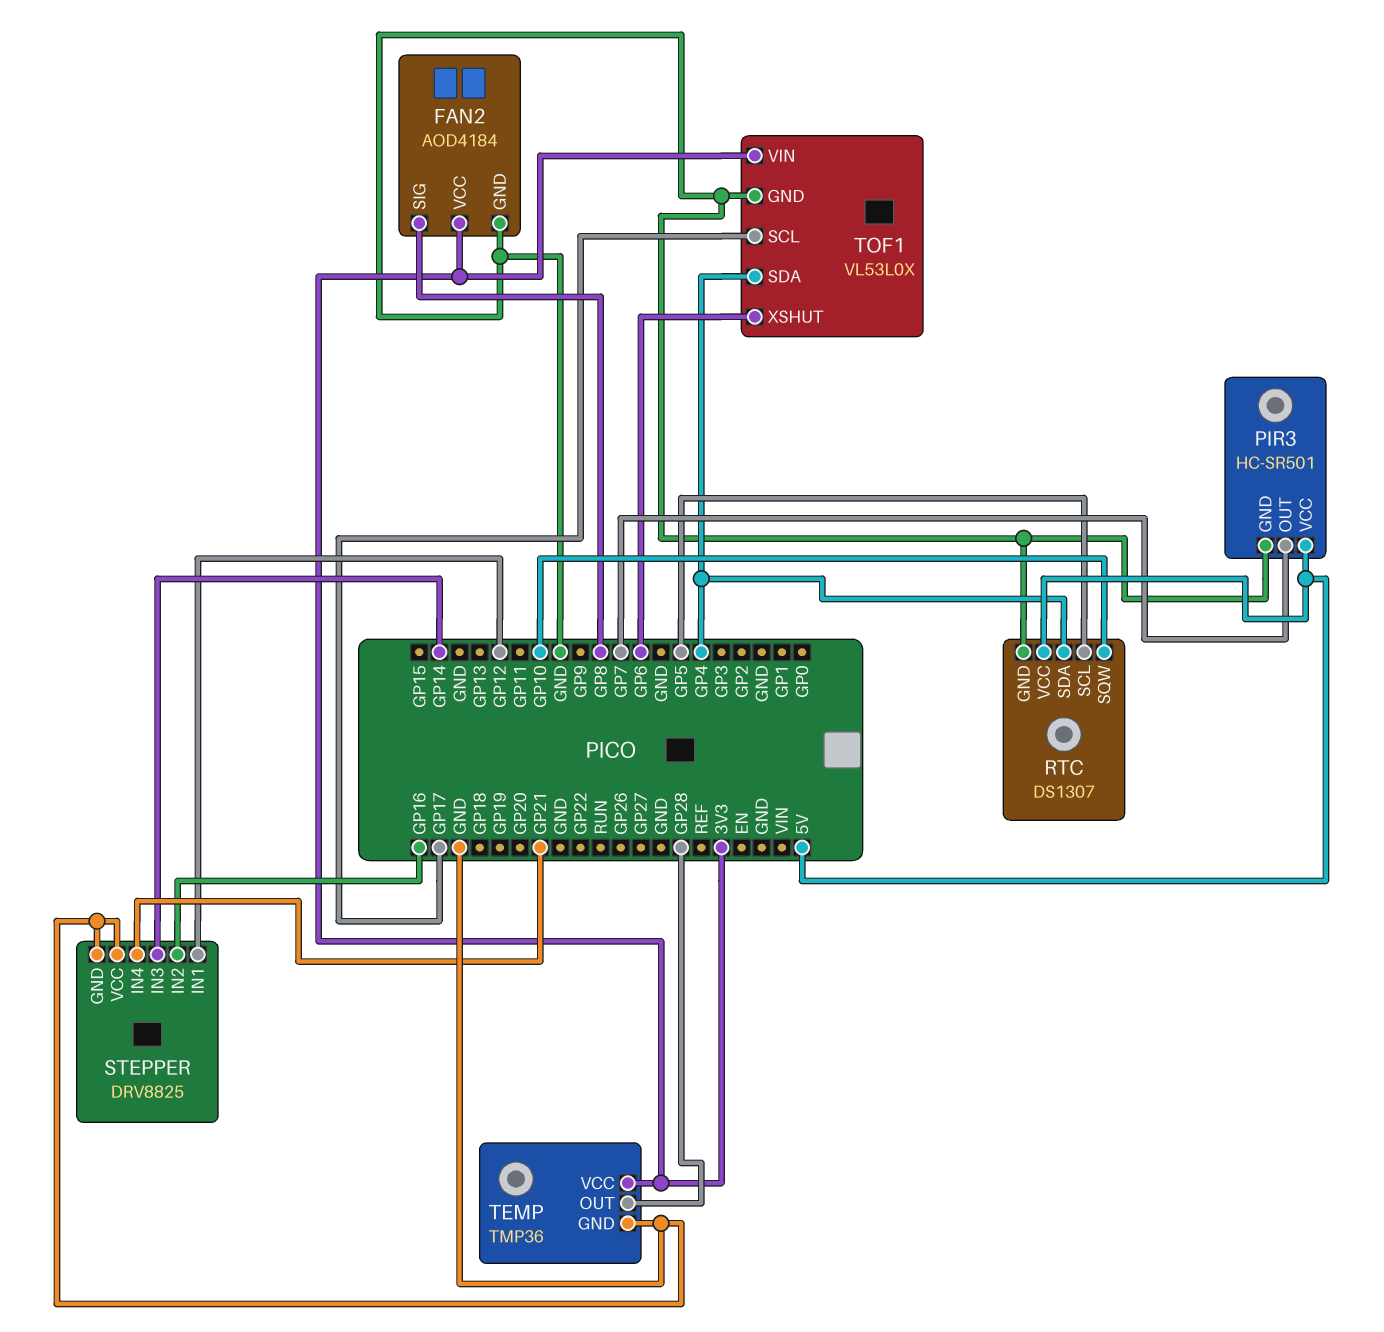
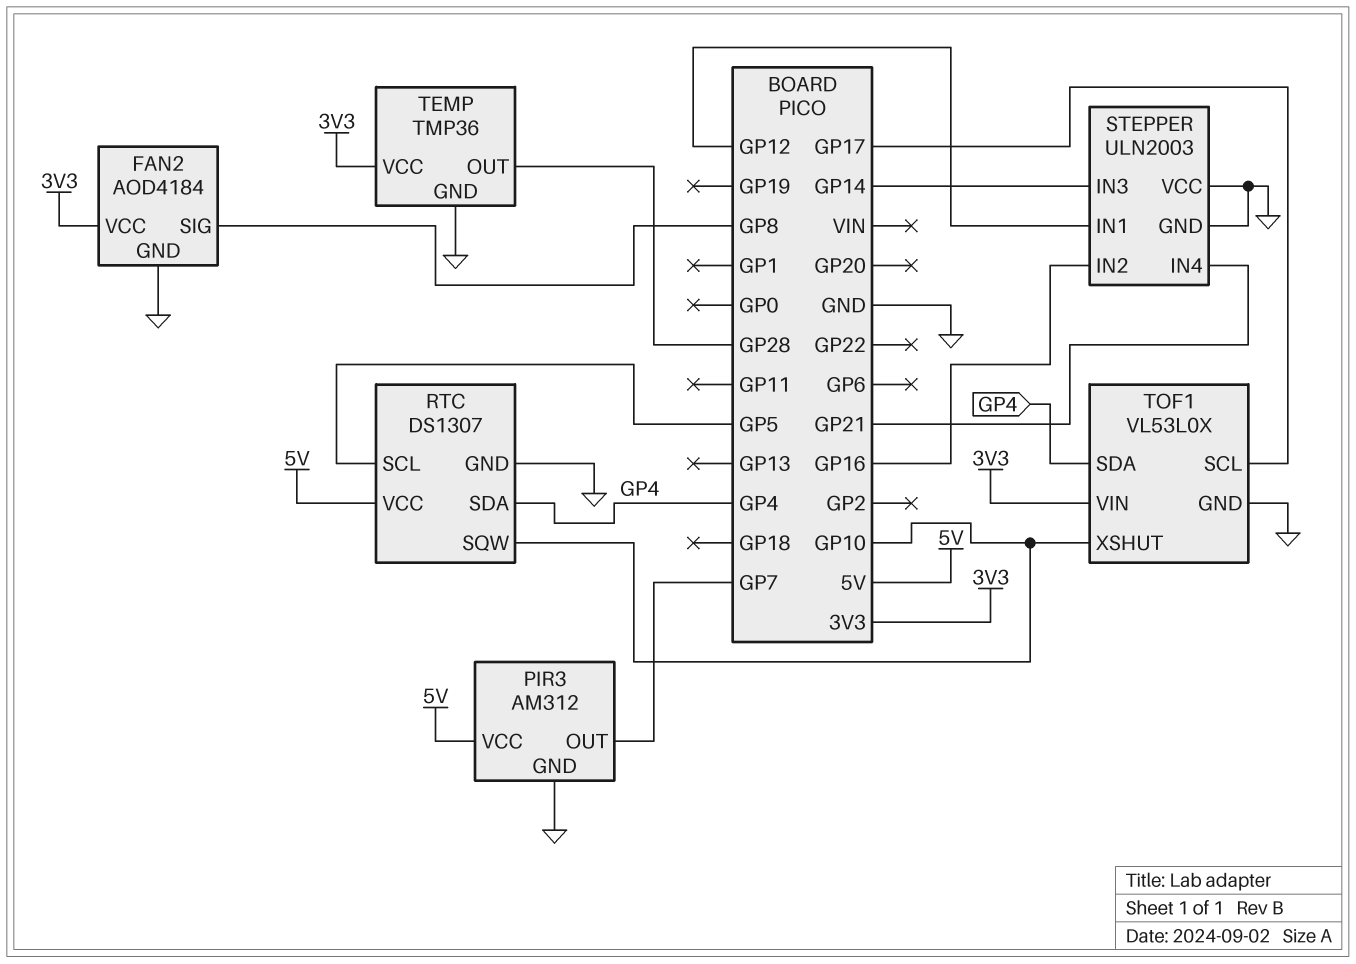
PIR3: HC-SR501 -> AM312
STEPPER: DRV8825 -> ULN2003
TOF1 pin XSHUT: GP6 -> GP10

